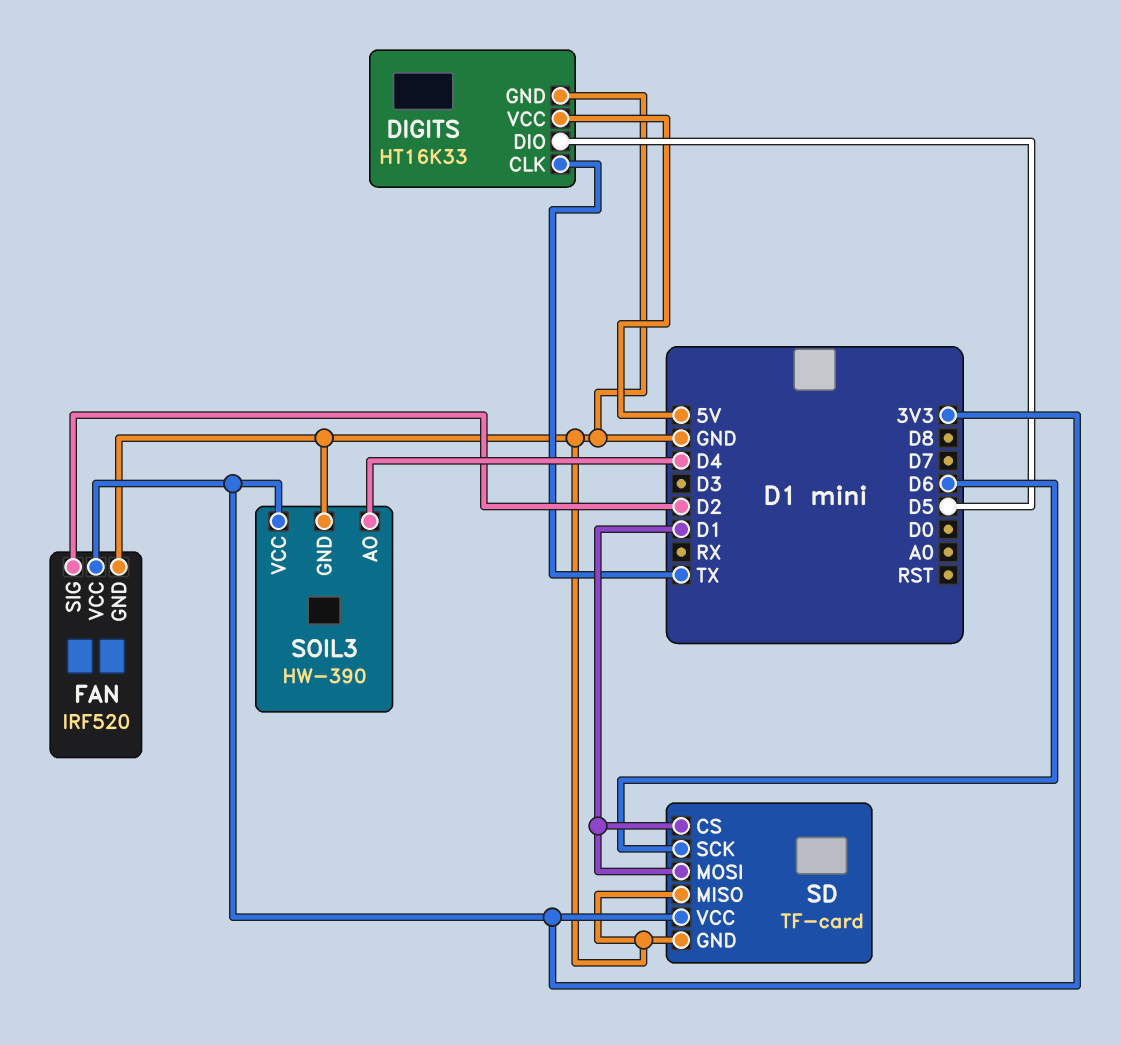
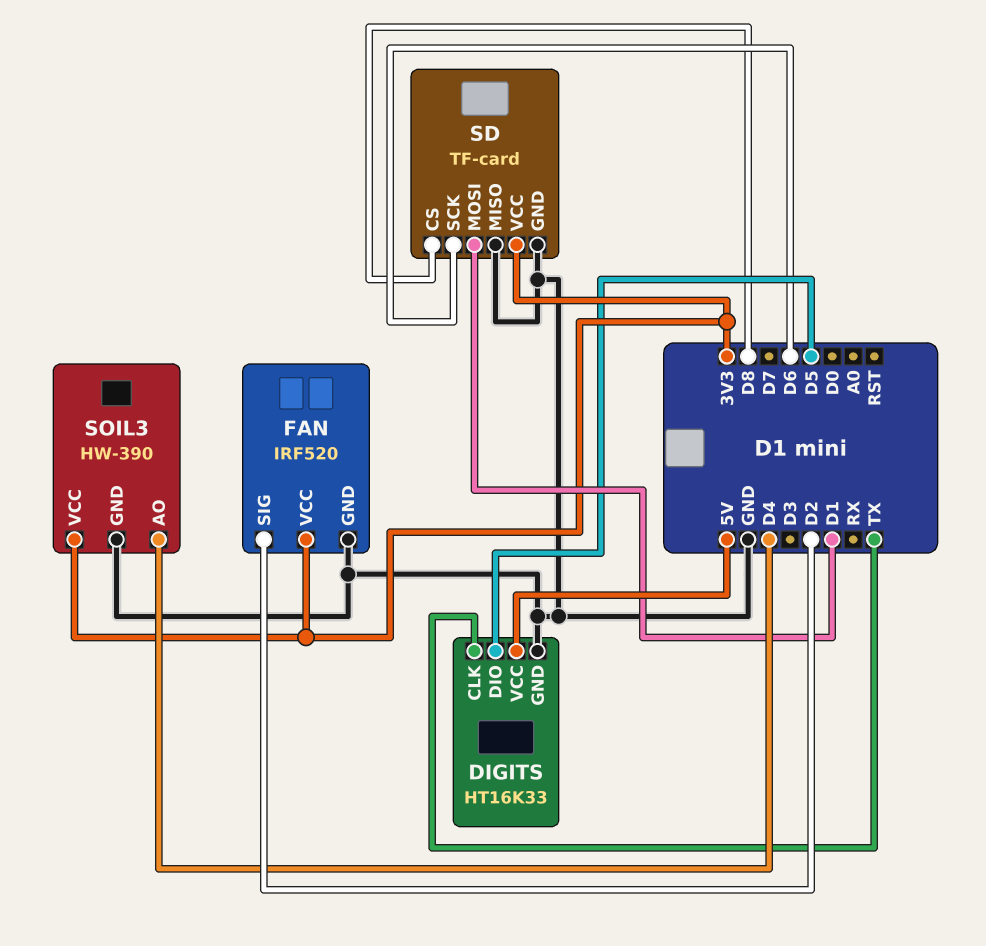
SD pin CS: D1 -> D8

